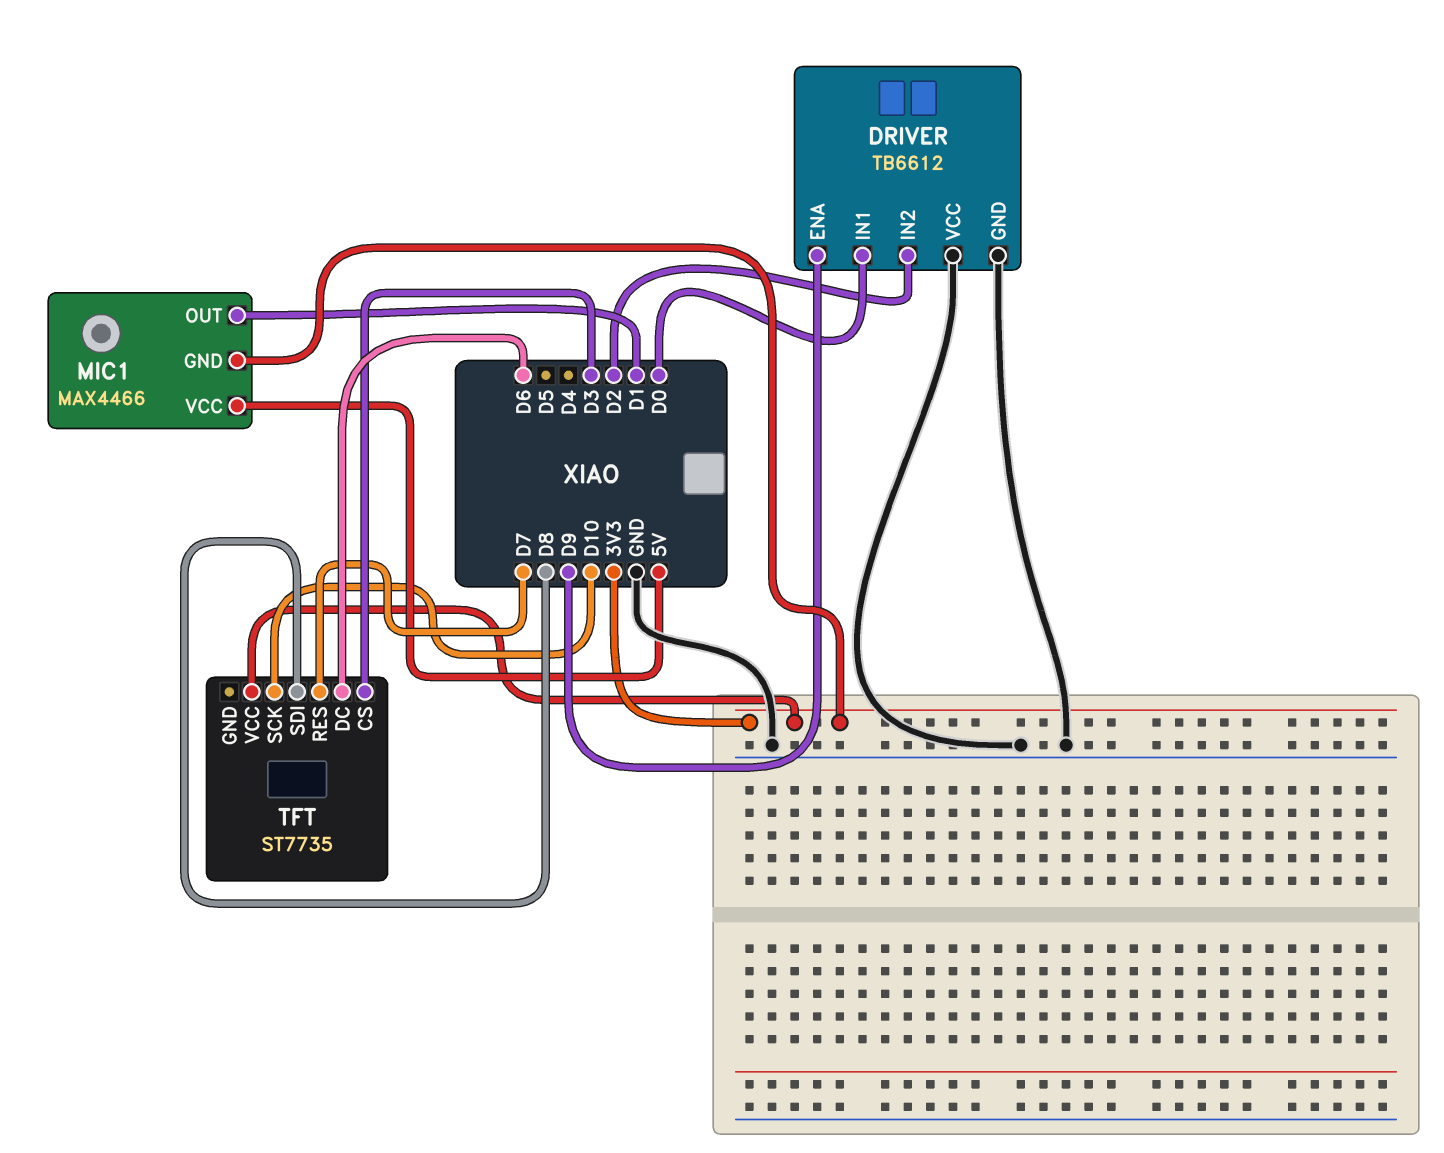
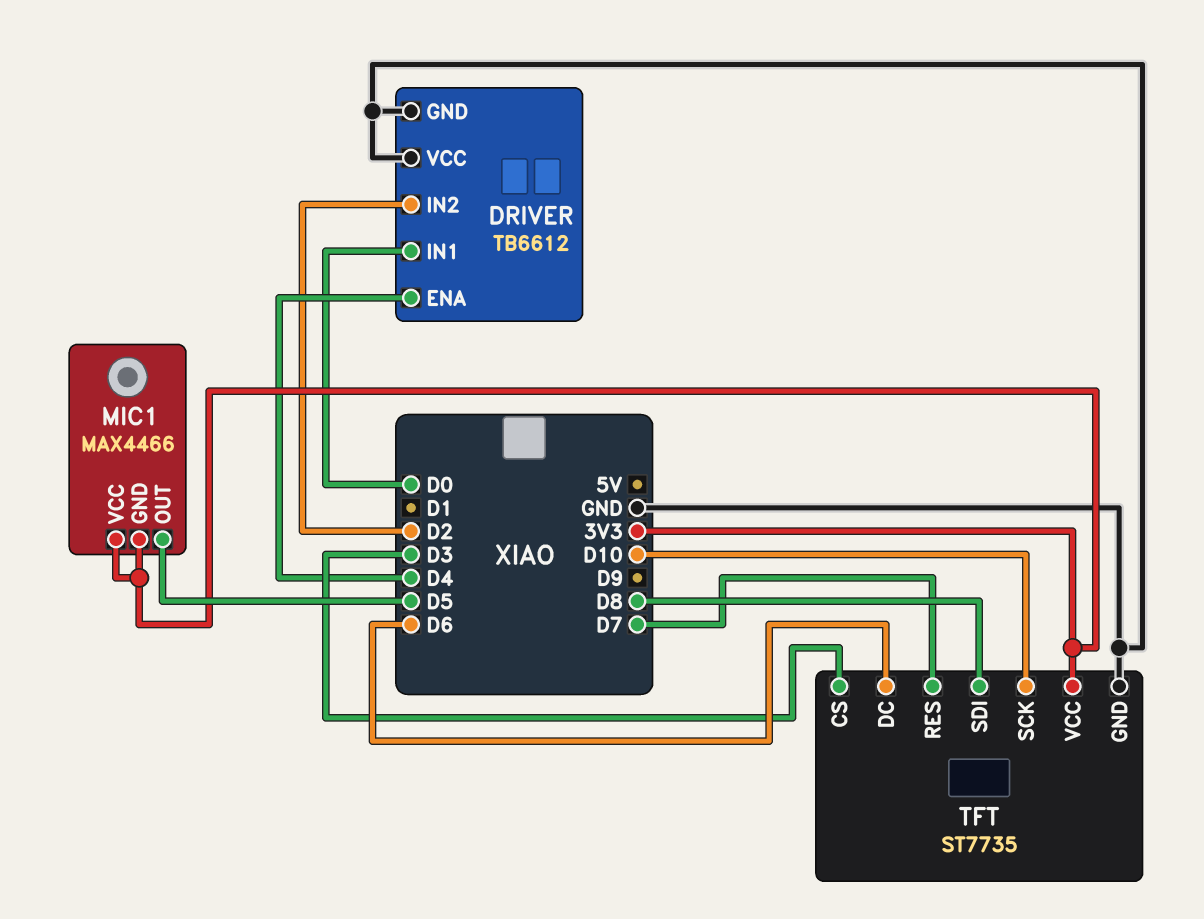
DRIVER pin ENA: D9 -> D4
MIC1 pin OUT: D1 -> D5
MIC1 pin VCC: 5V -> 3V3
TFT pin GND: none -> GND

